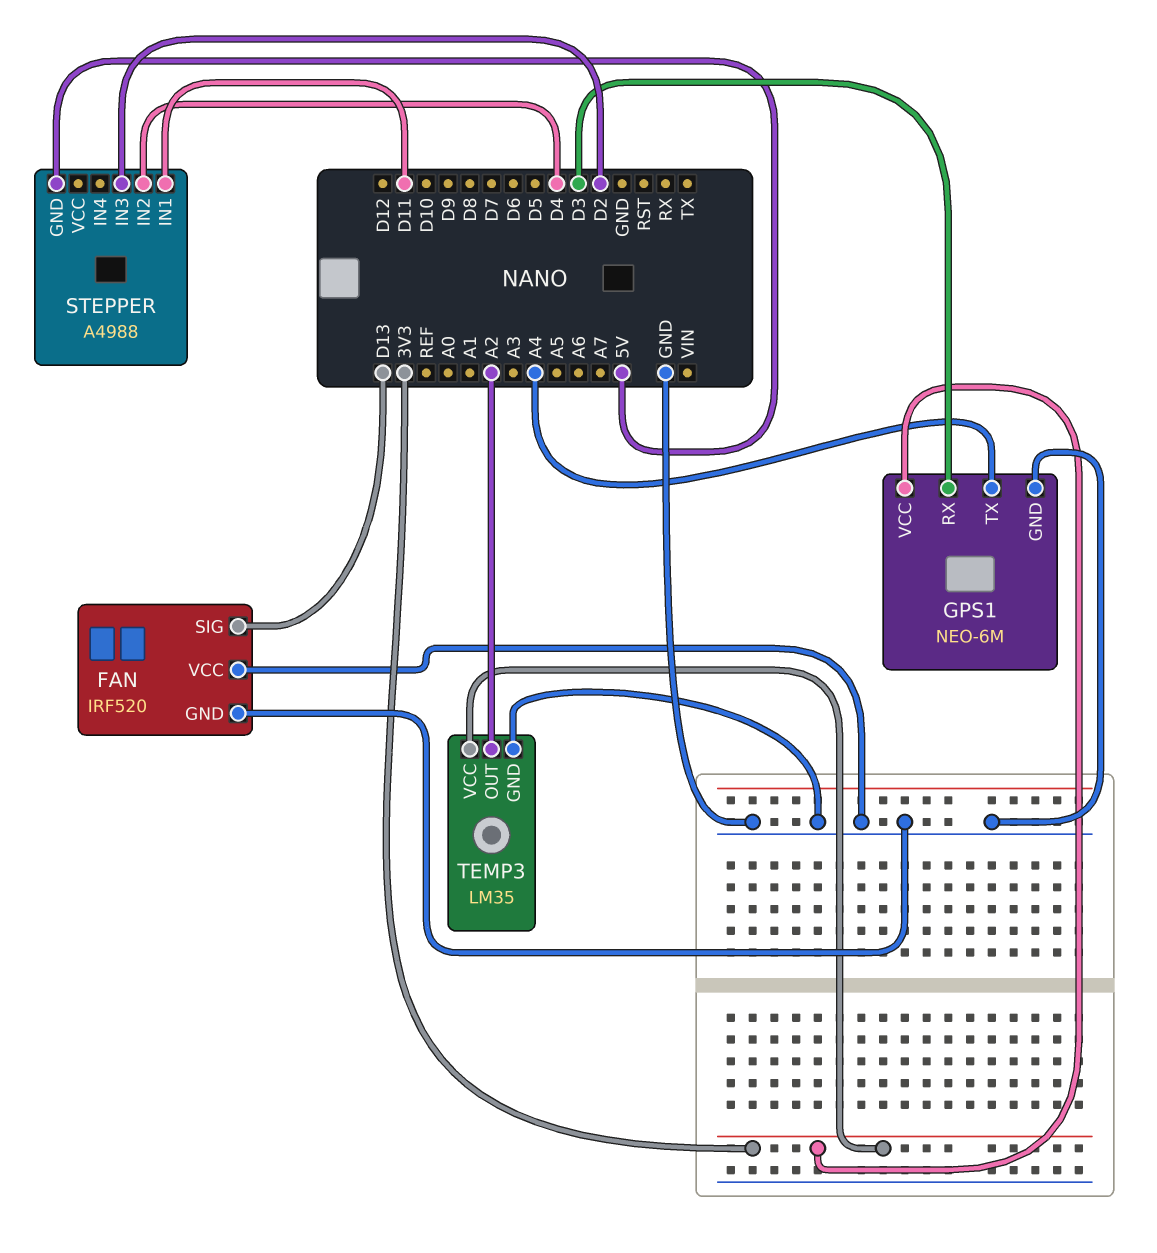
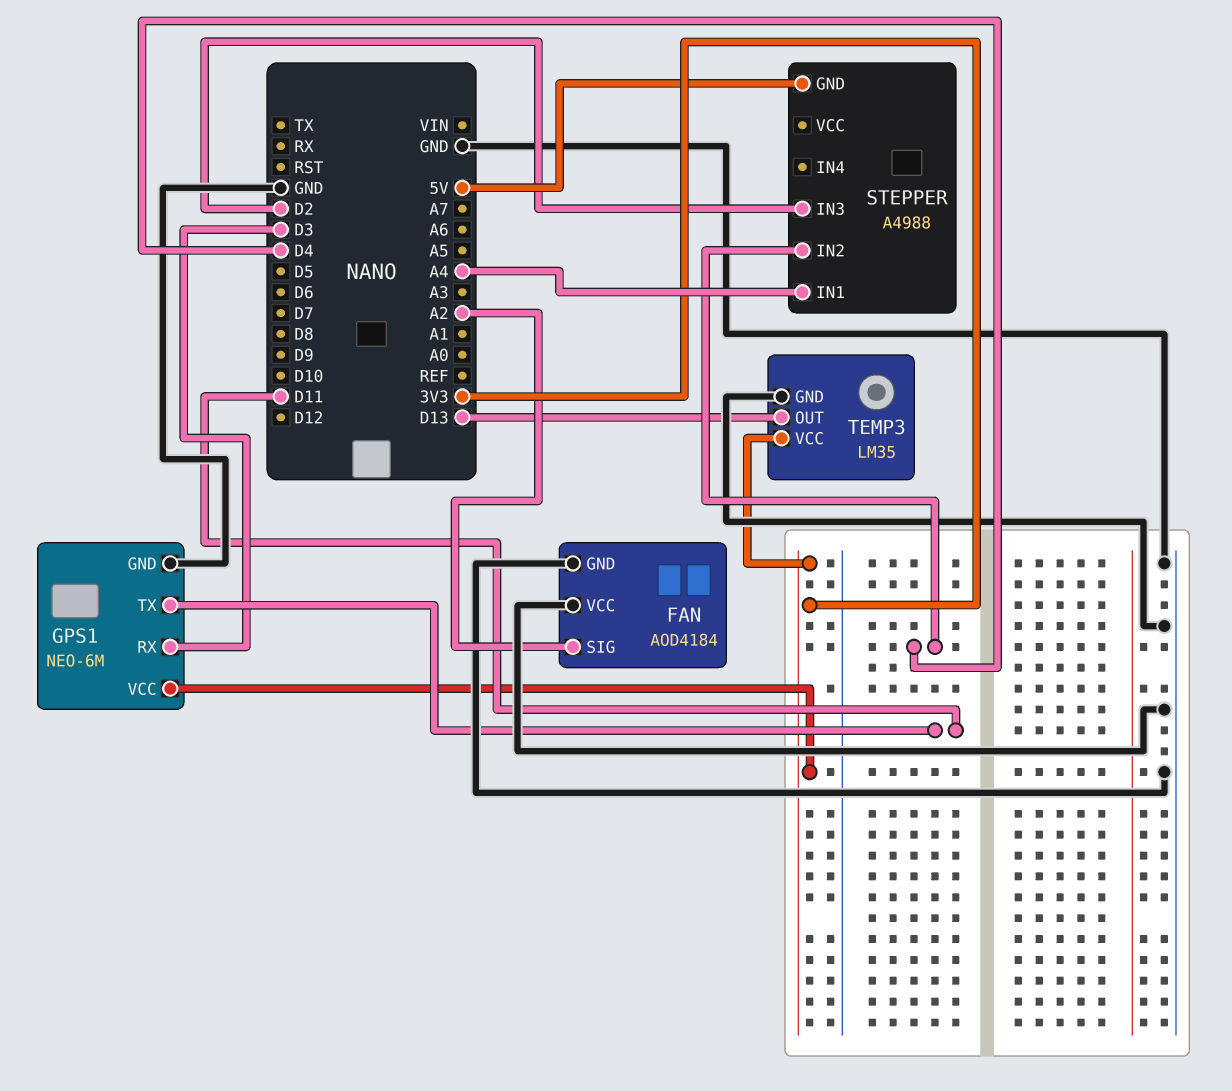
FAN: IRF520 -> AOD4184
FAN pin SIG: D13 -> A2
GPS1 pin TX: A4 -> D11
STEPPER pin IN1: D11 -> A4
TEMP3 pin OUT: A2 -> D13

